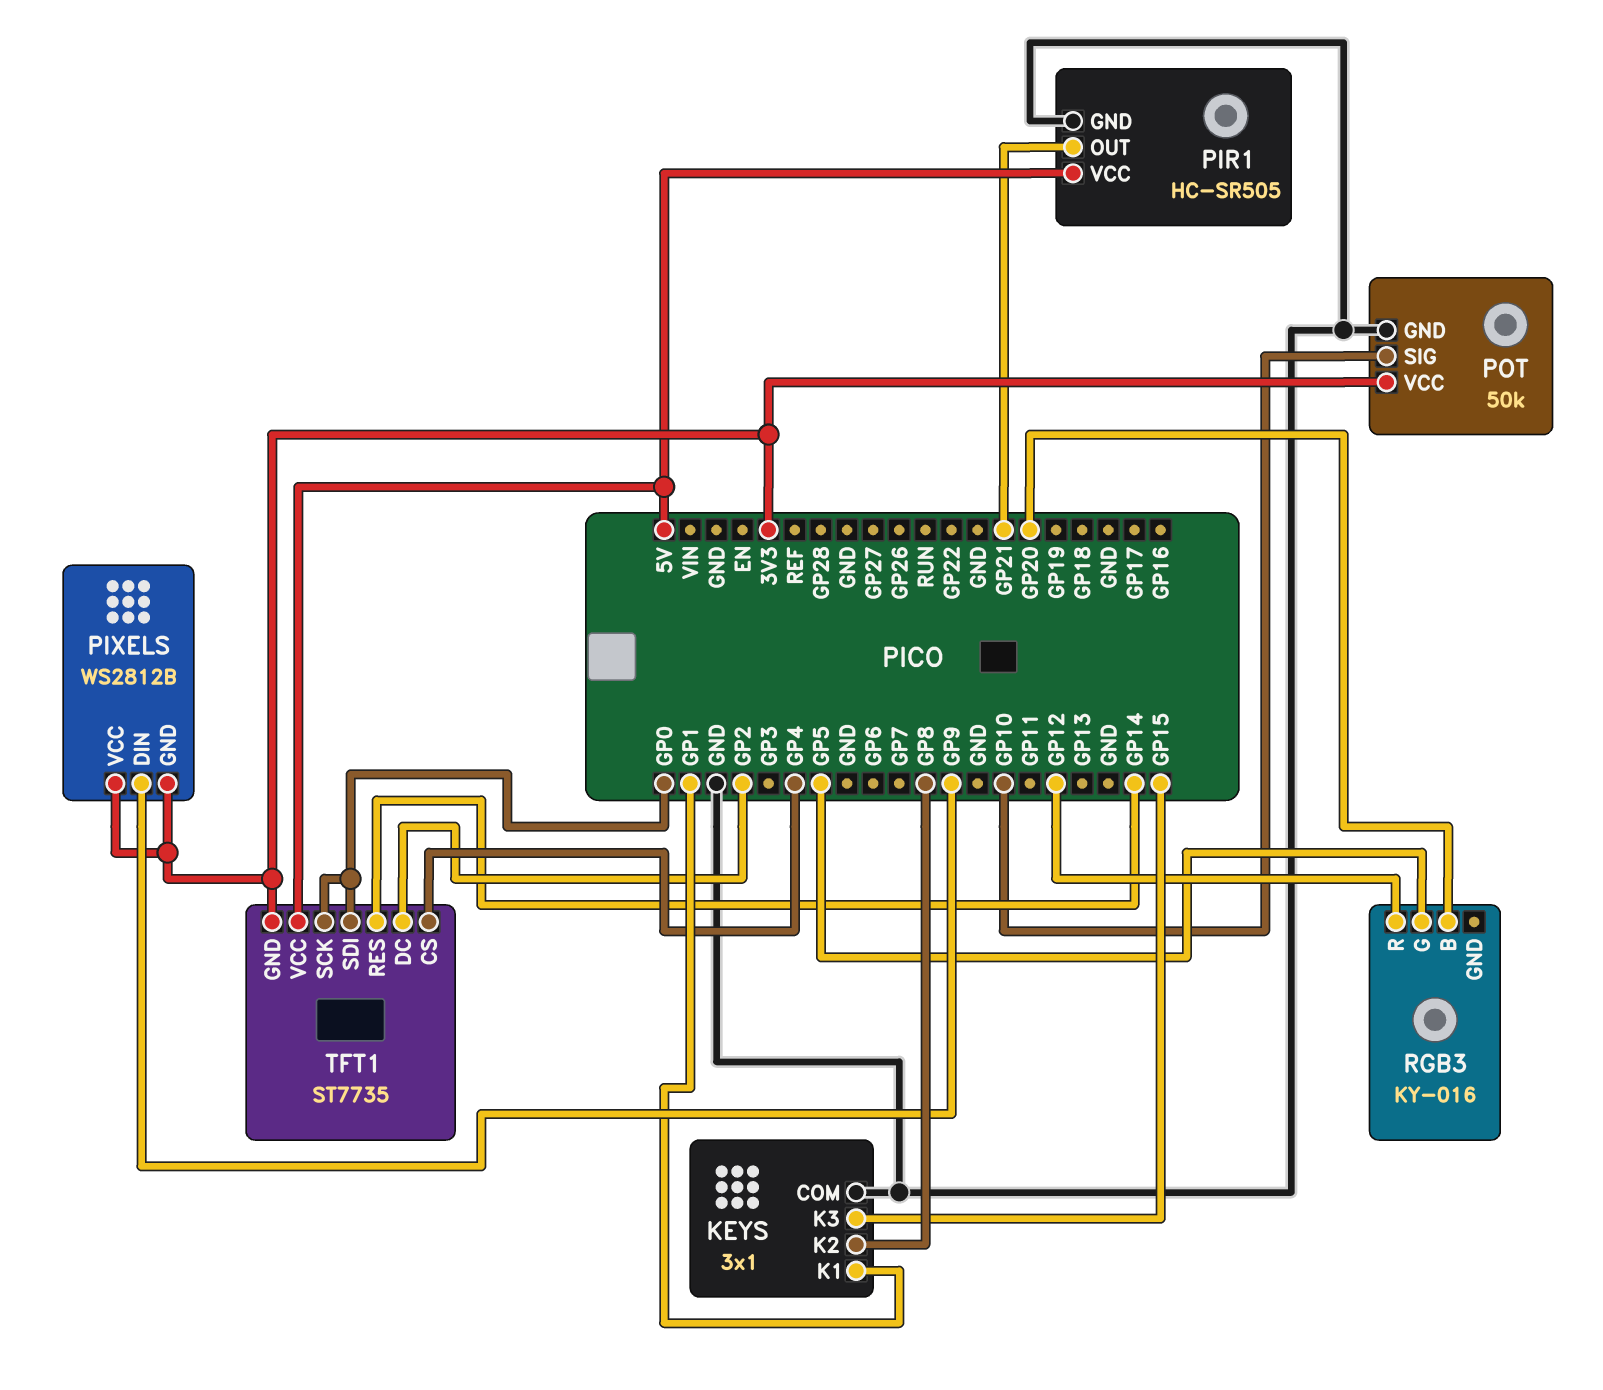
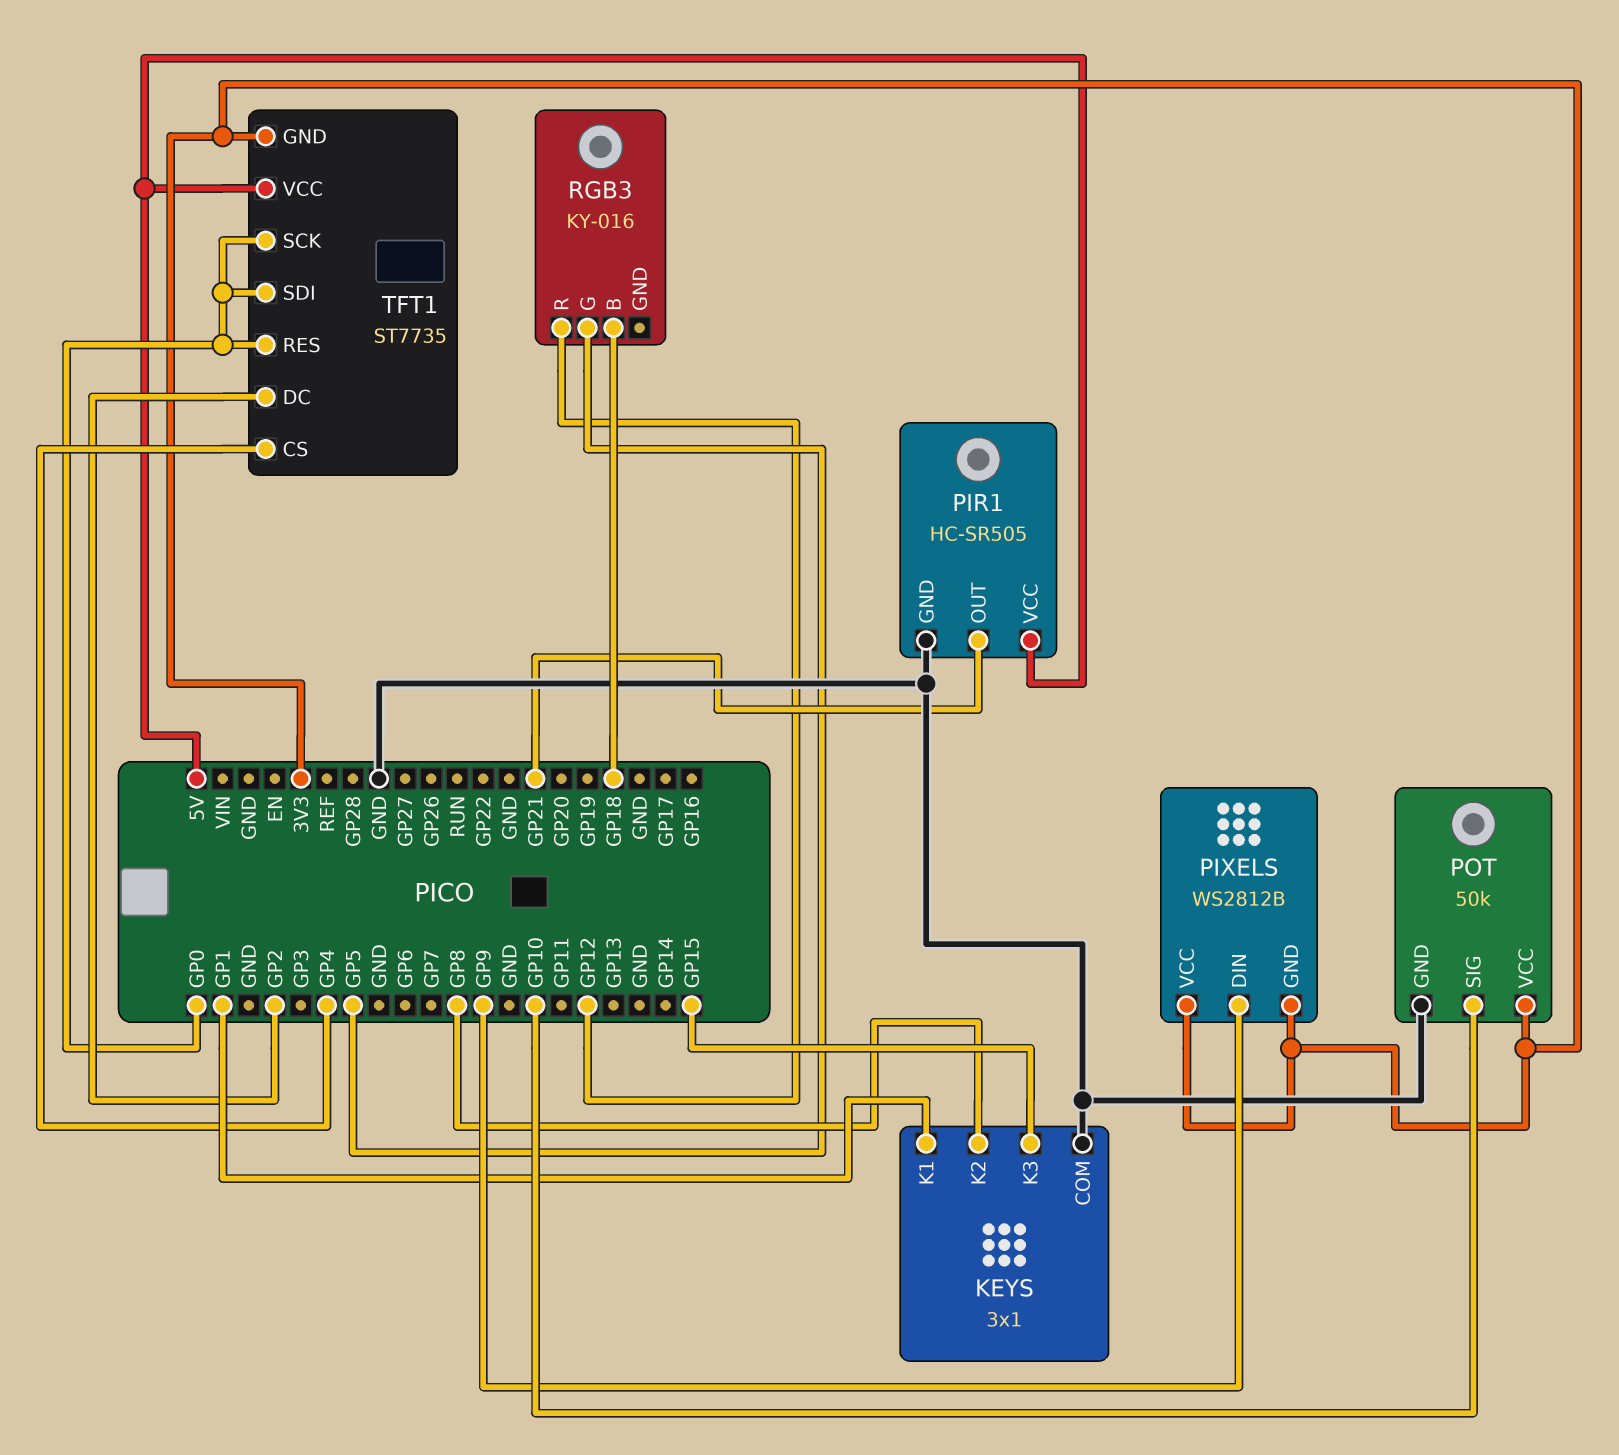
RGB3 pin B: GP20 -> GP18
TFT1 pin RES: GP14 -> GP0

